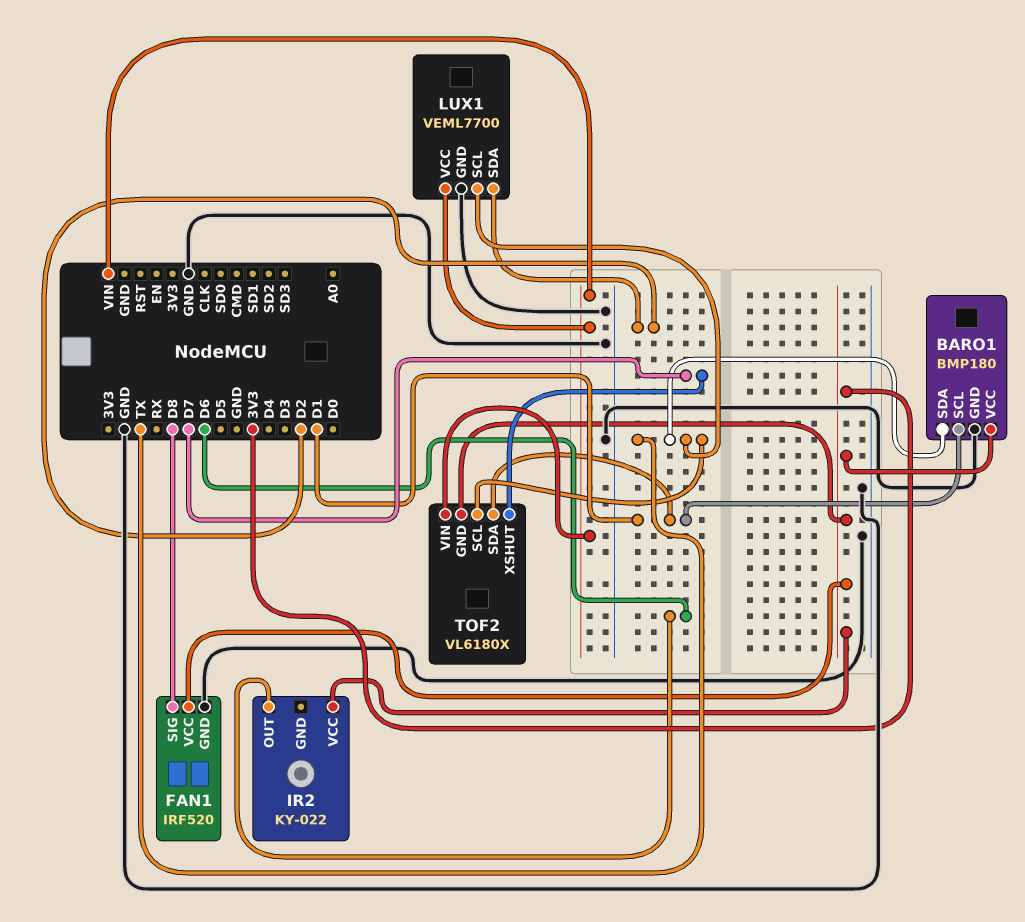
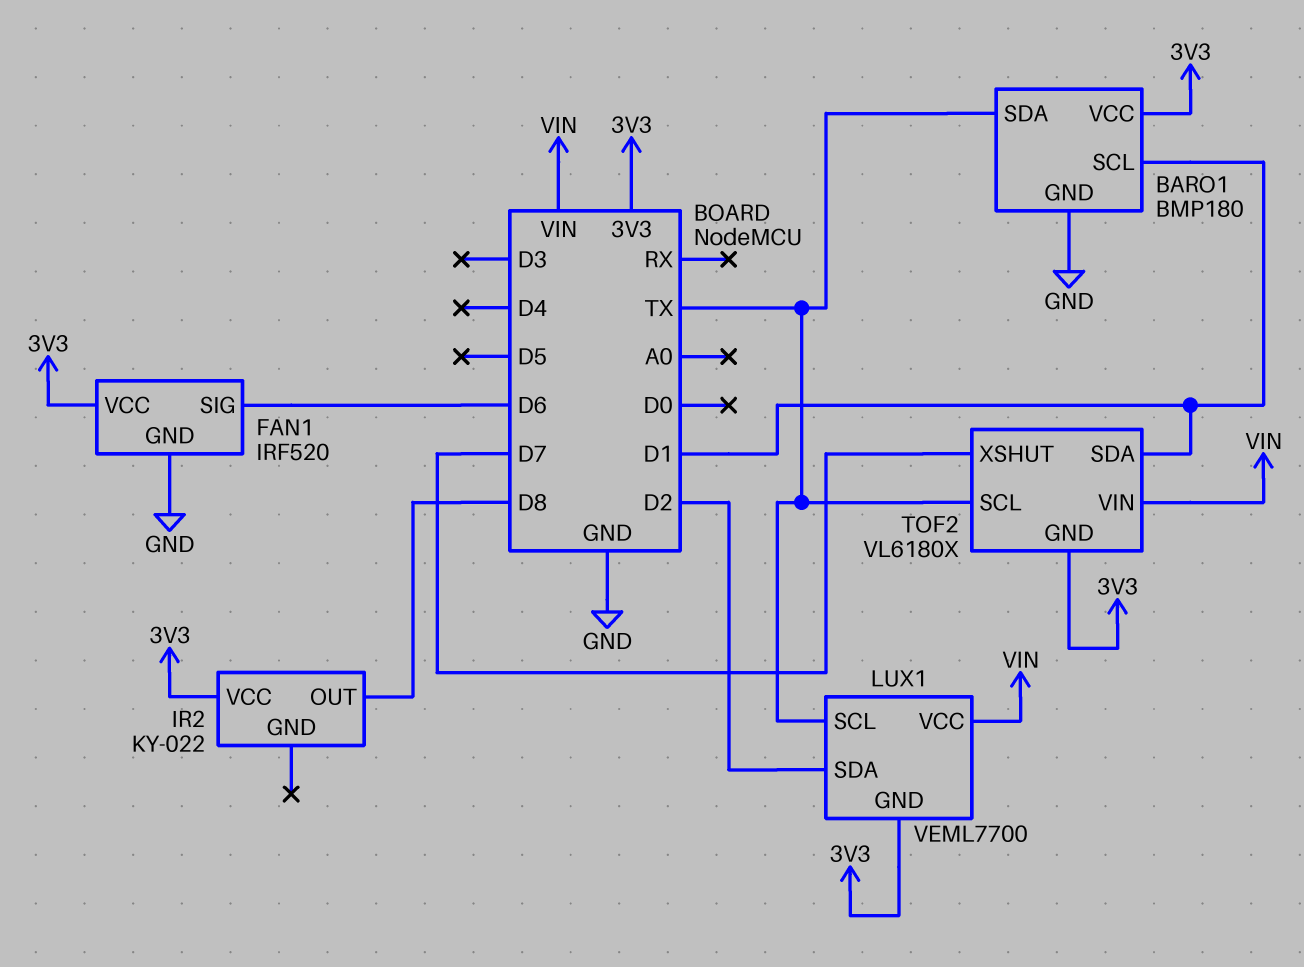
FAN1 pin SIG: D8 -> D6
IR2 pin OUT: D6 -> D8
LUX1 pin GND: GND -> 3V3

